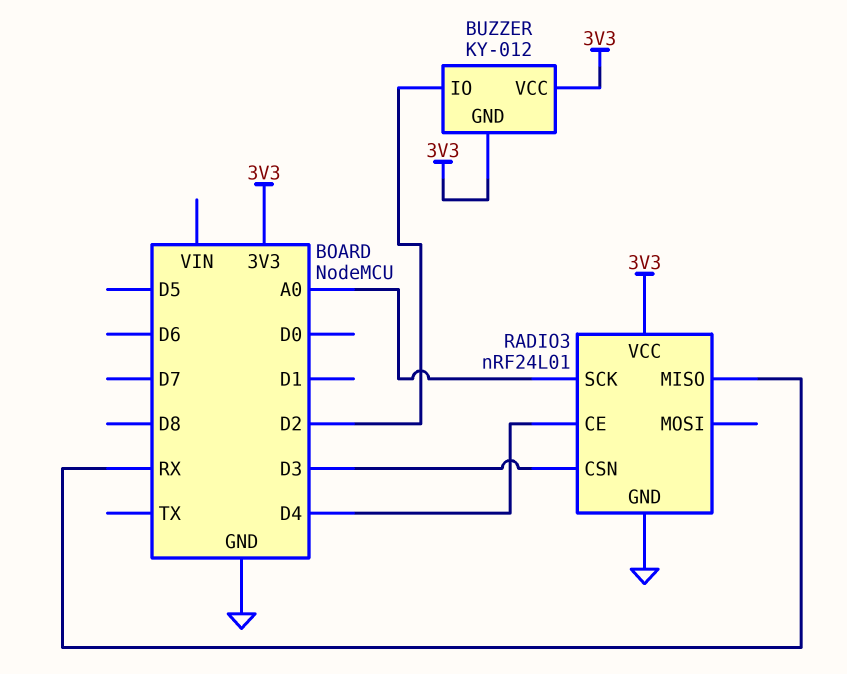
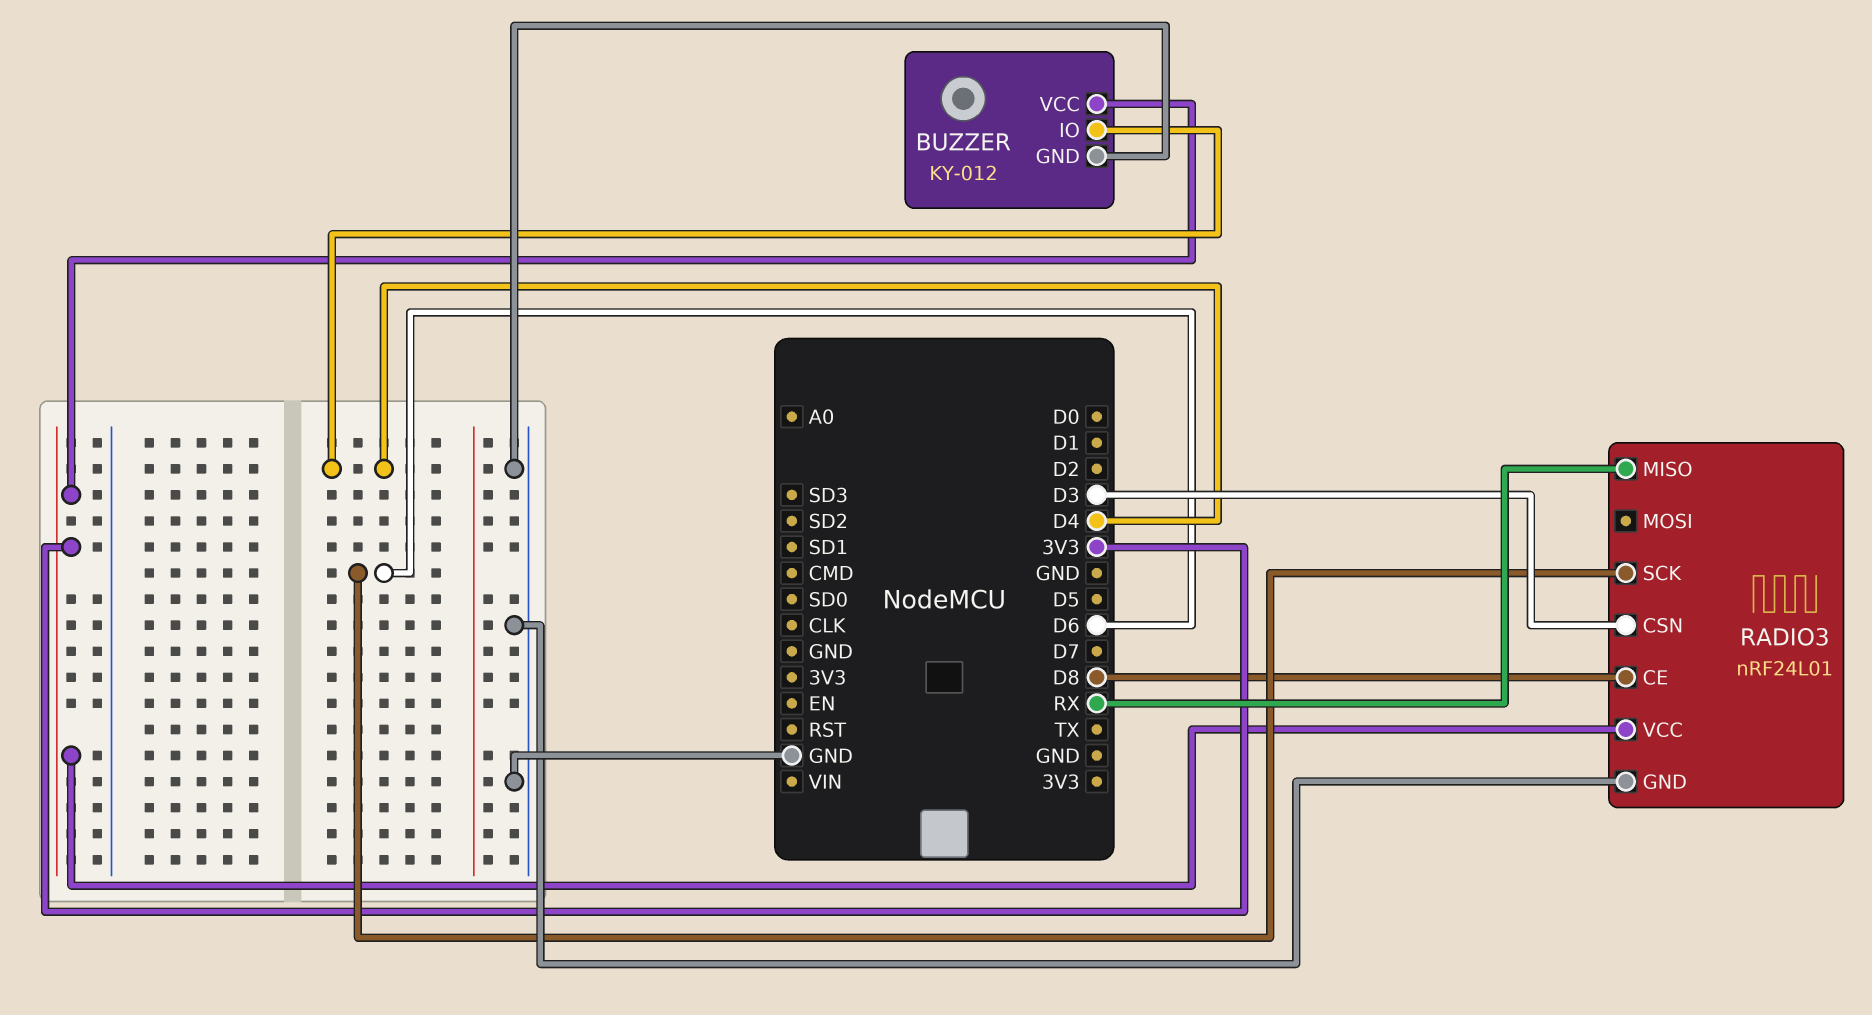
BUZZER pin GND: 3V3 -> GND
BUZZER pin IO: D2 -> D4
RADIO3 pin CE: D4 -> D8
RADIO3 pin SCK: A0 -> D6

